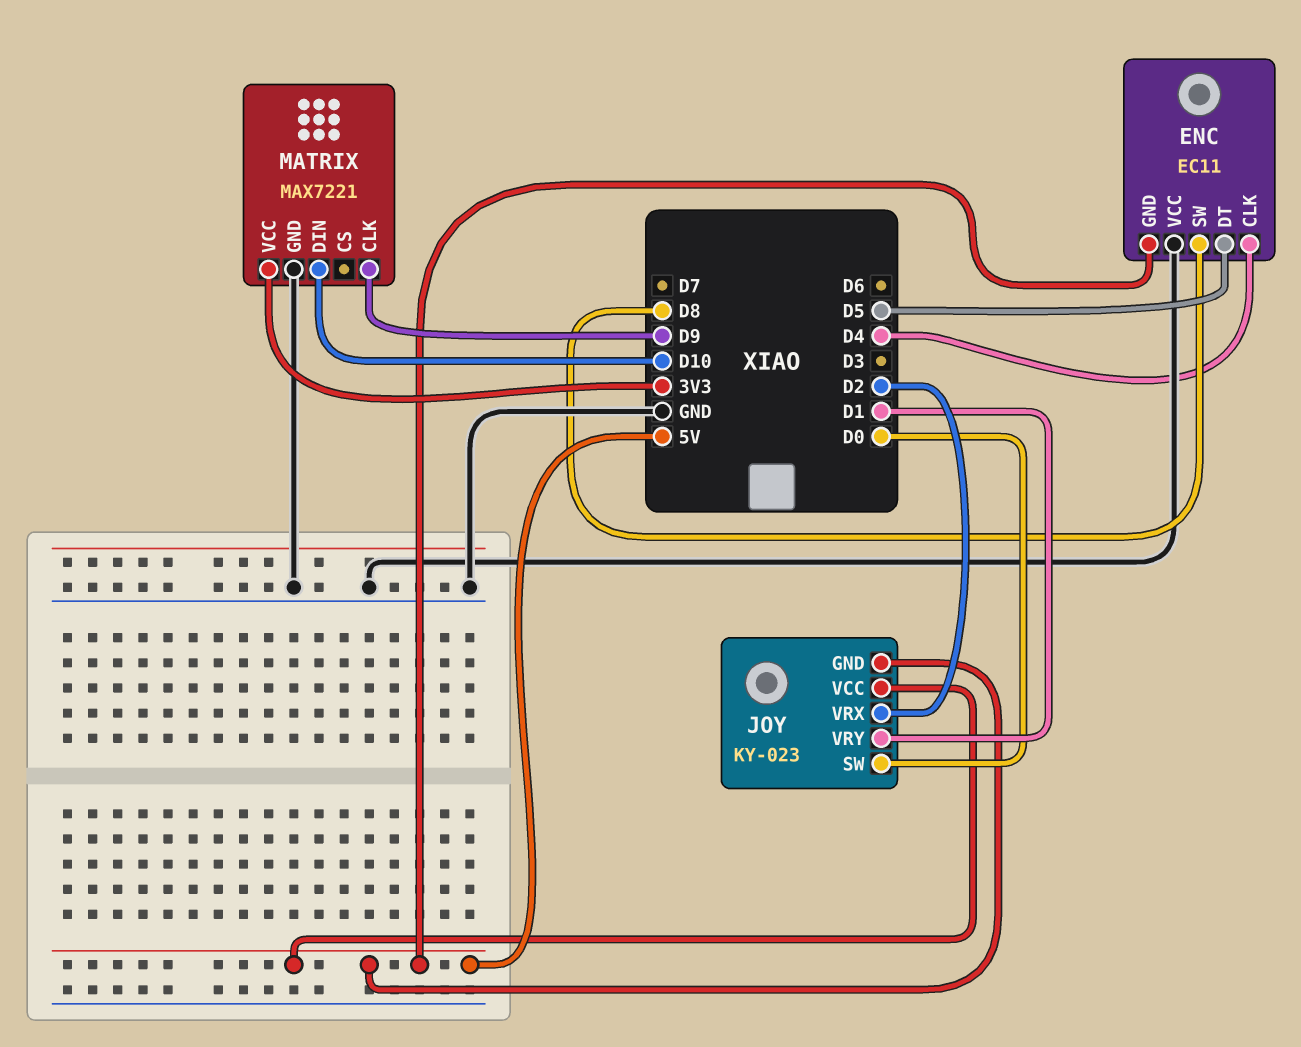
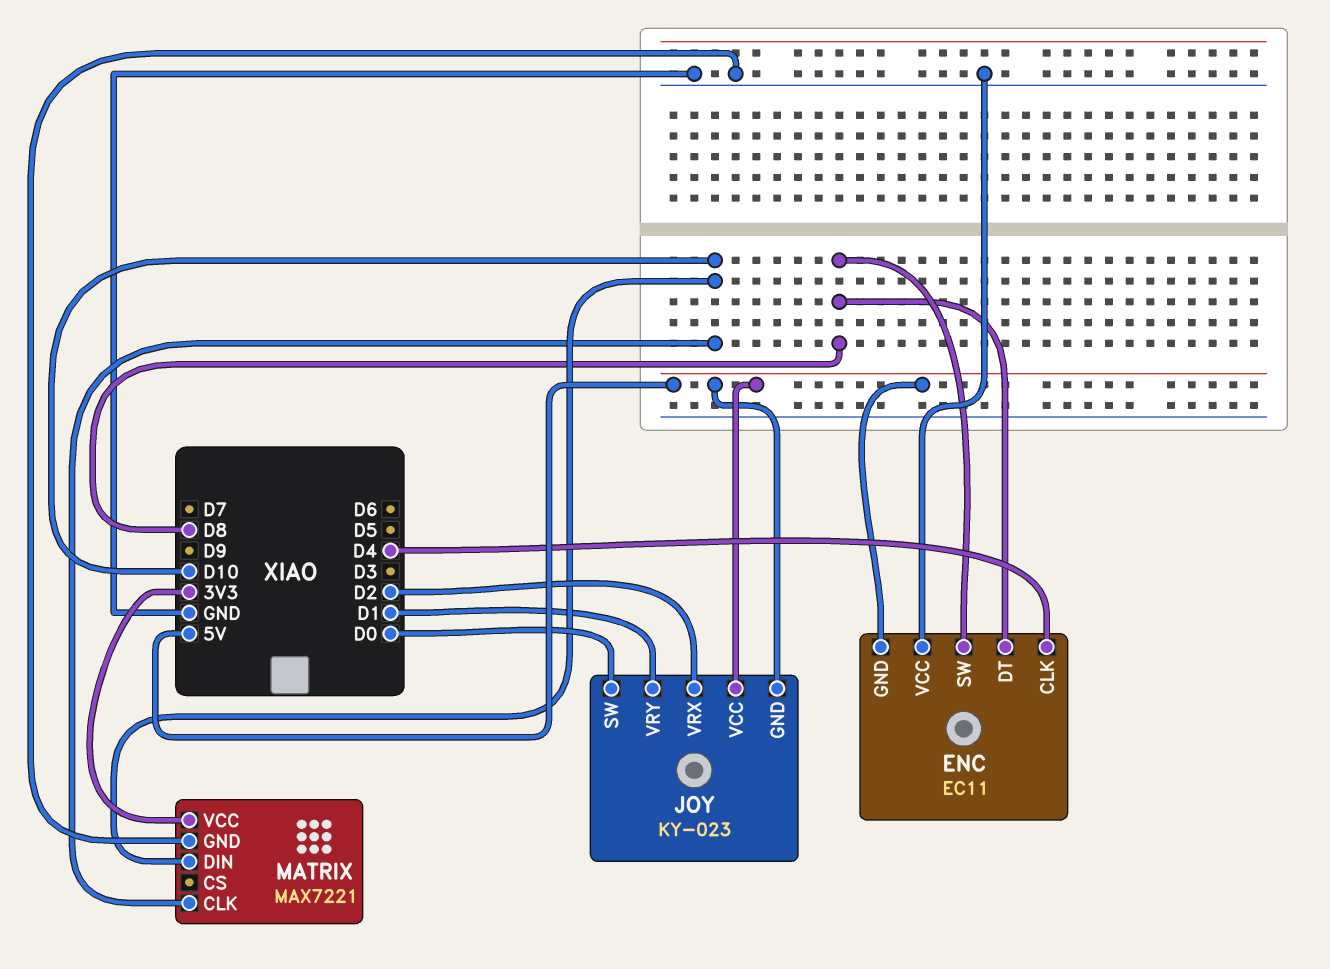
ENC pin DT: D5 -> D8
MATRIX pin CLK: D9 -> D10

